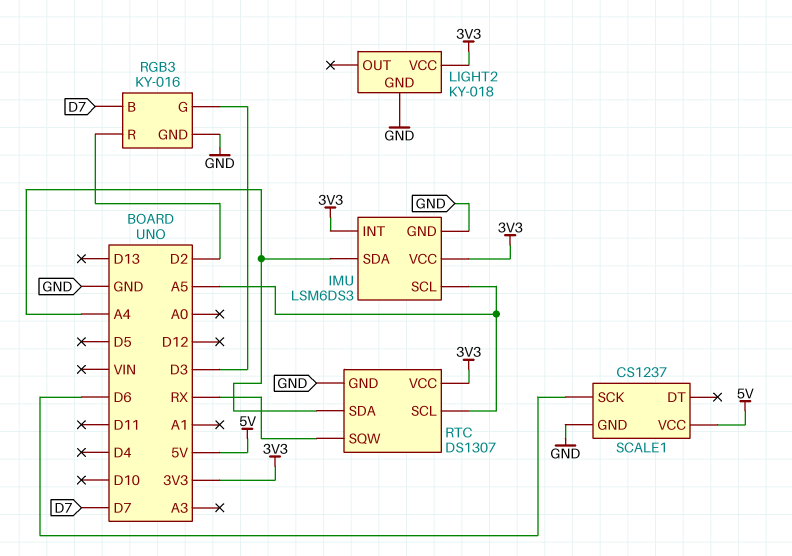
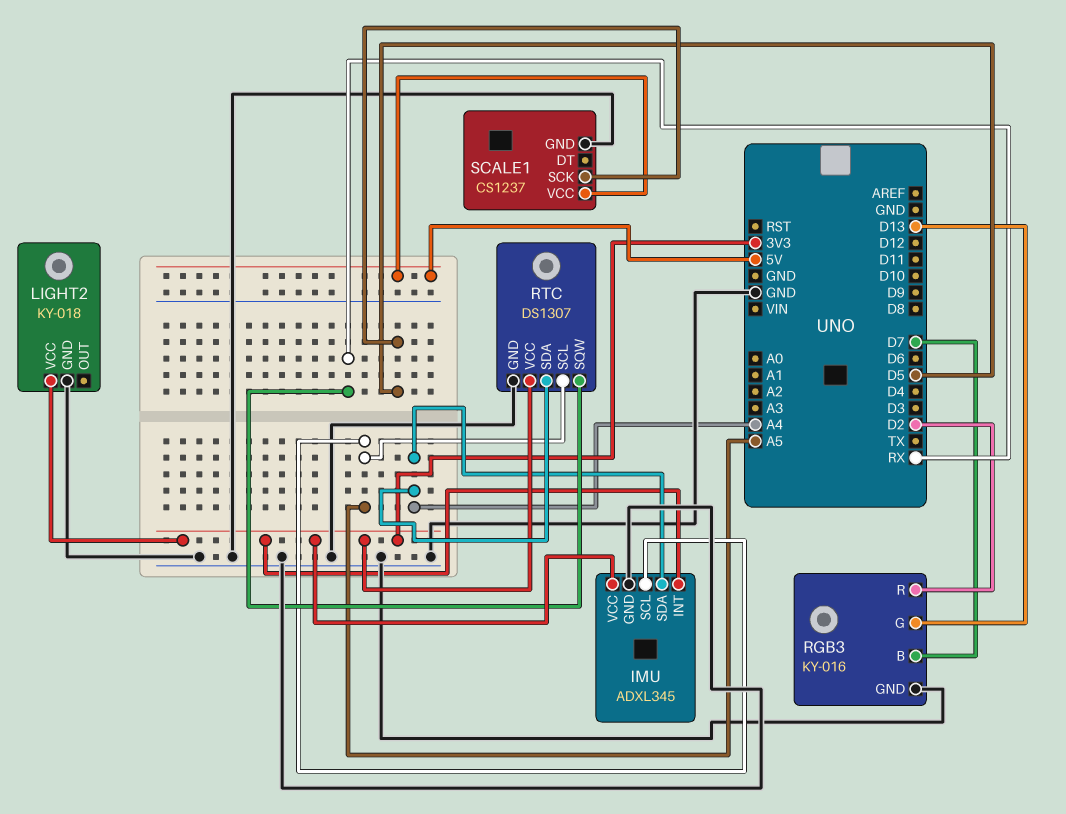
IMU: LSM6DS3 -> ADXL345
RGB3 pin G: D3 -> D13
SCALE1 pin SCK: D6 -> D5

